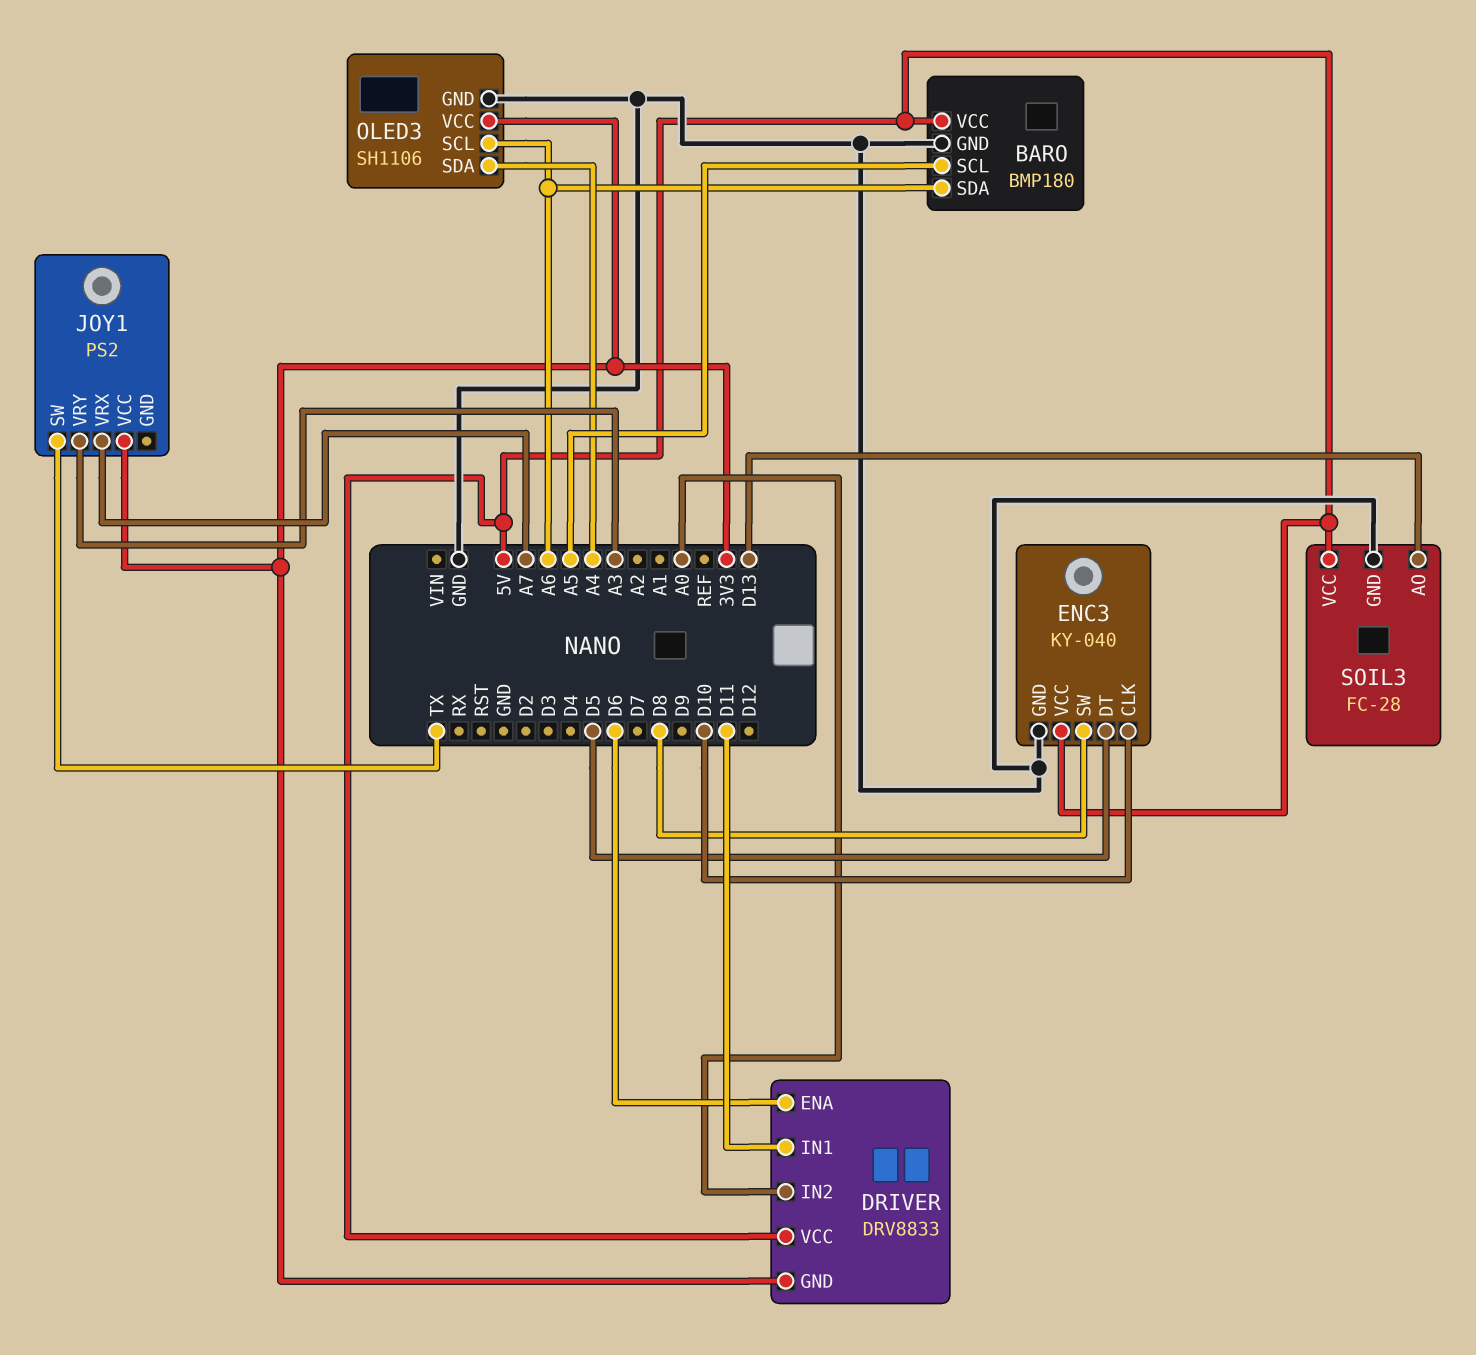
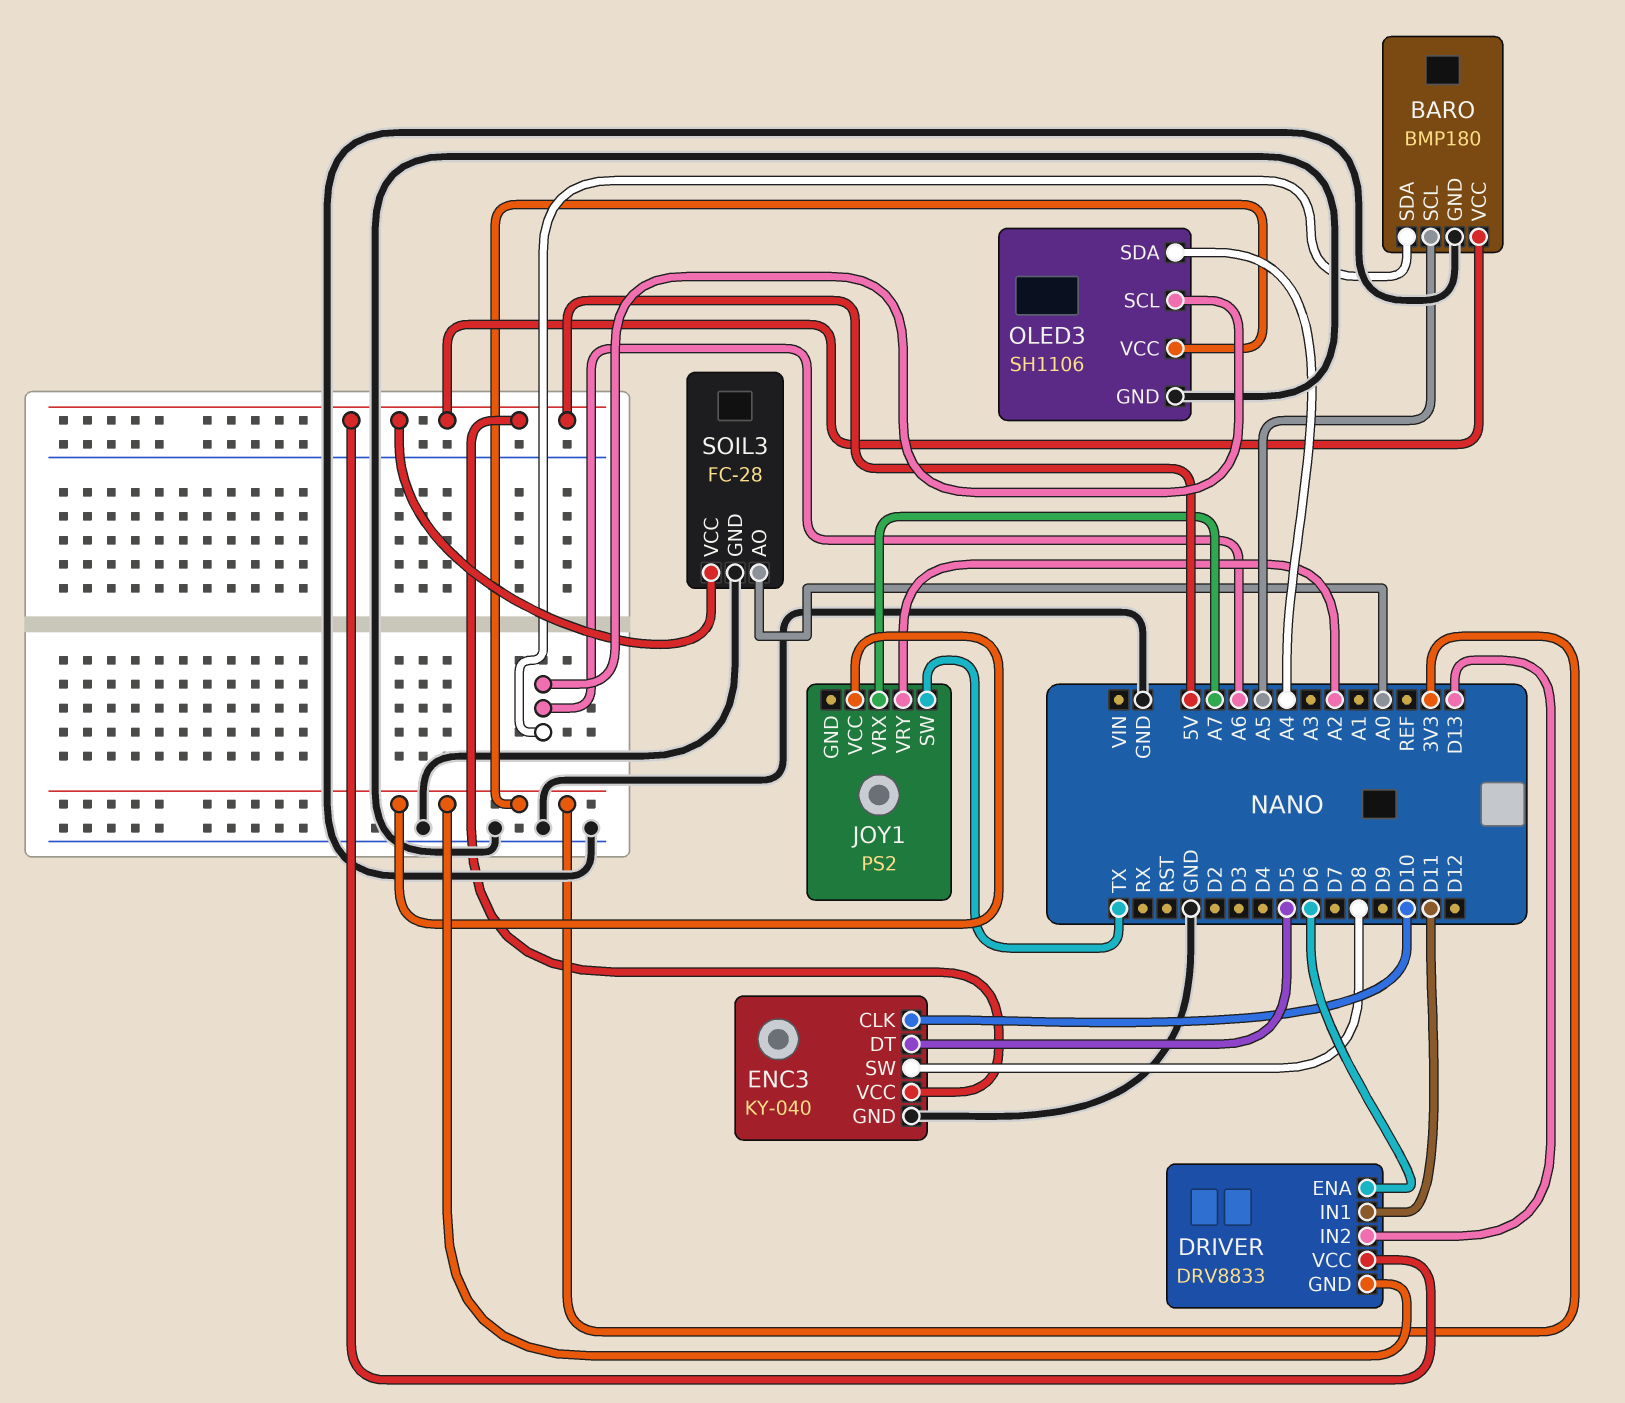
DRIVER pin IN2: A0 -> D13
JOY1 pin VRY: A3 -> A2
SOIL3 pin AO: D13 -> A0

